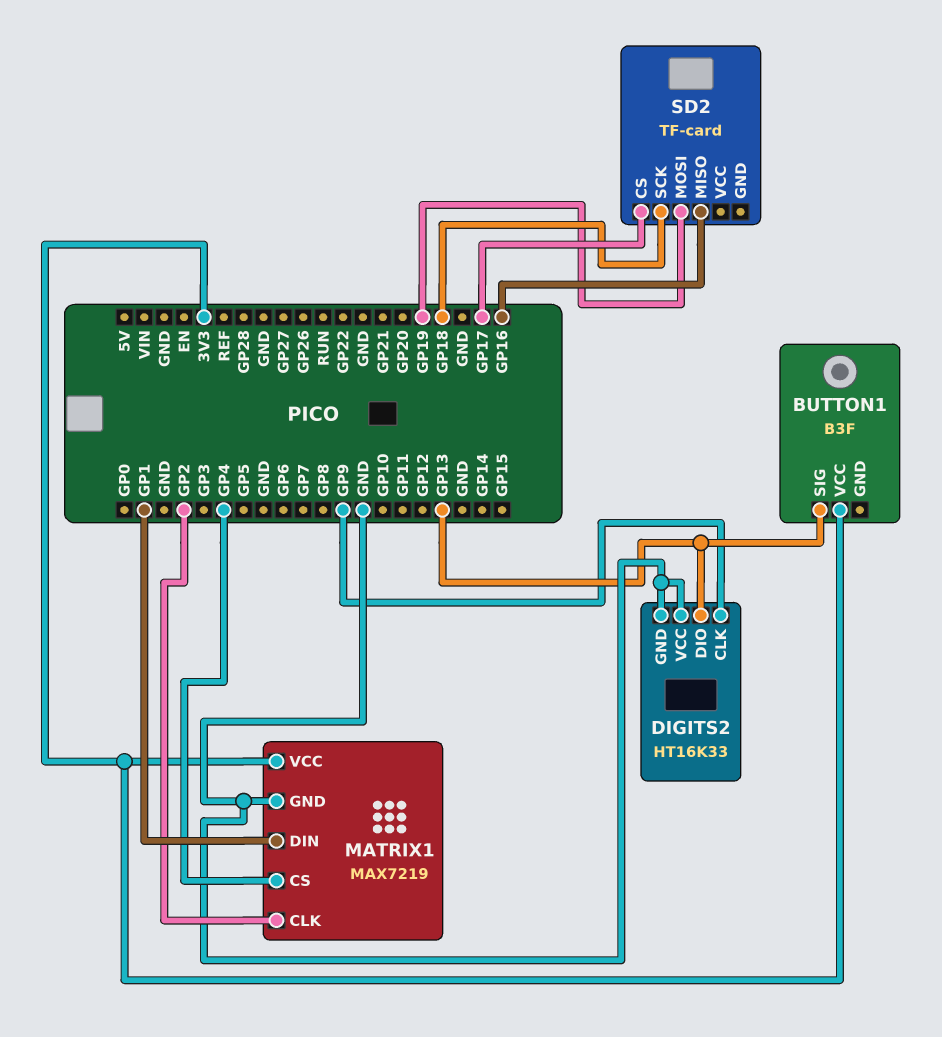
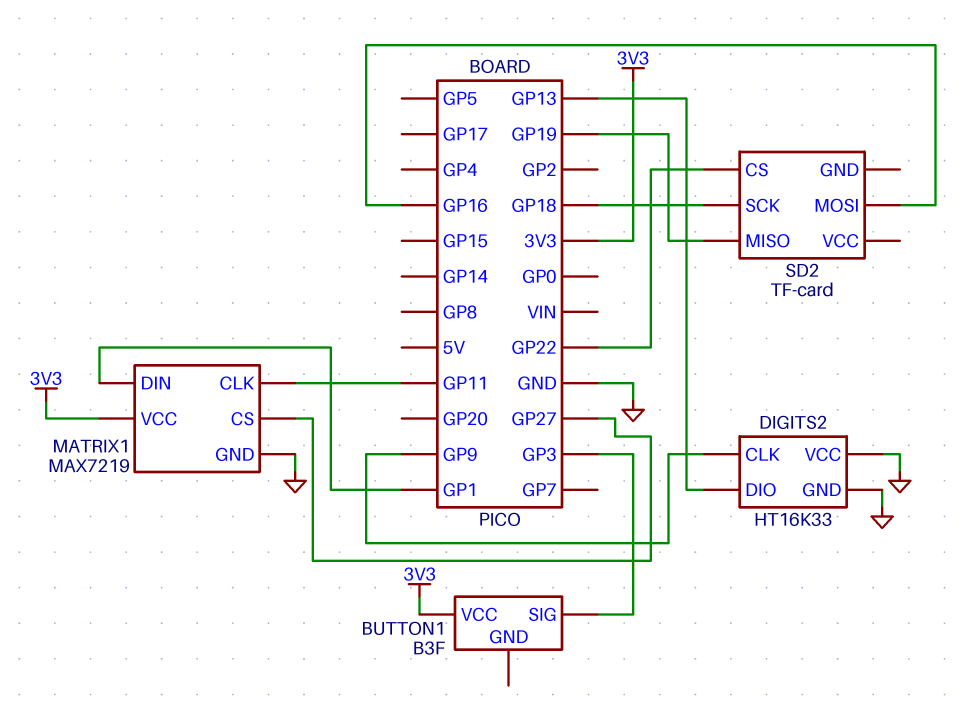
BUTTON1 pin SIG: GP13 -> GP3
MATRIX1 pin CLK: GP2 -> GP11
MATRIX1 pin CS: GP4 -> GP27
SD2 pin CS: GP17 -> GP22
SD2 pin MISO: GP16 -> GP19
SD2 pin MOSI: GP19 -> GP16

